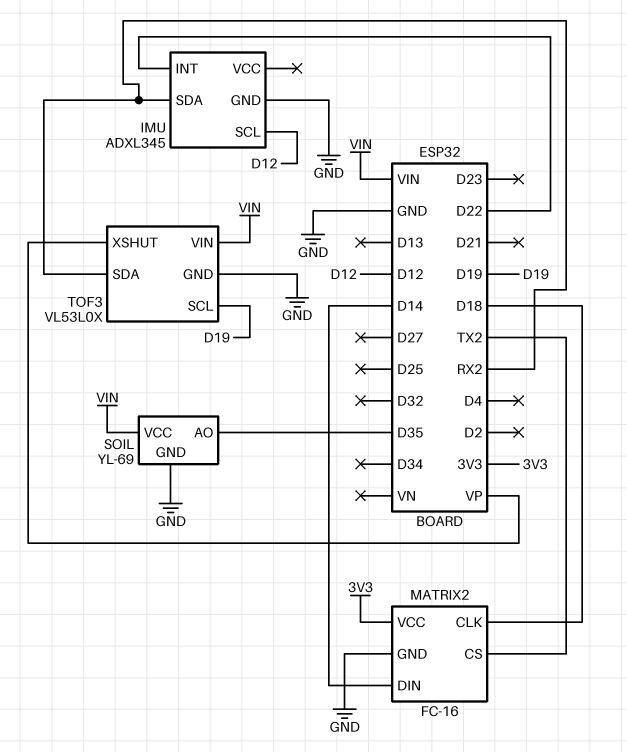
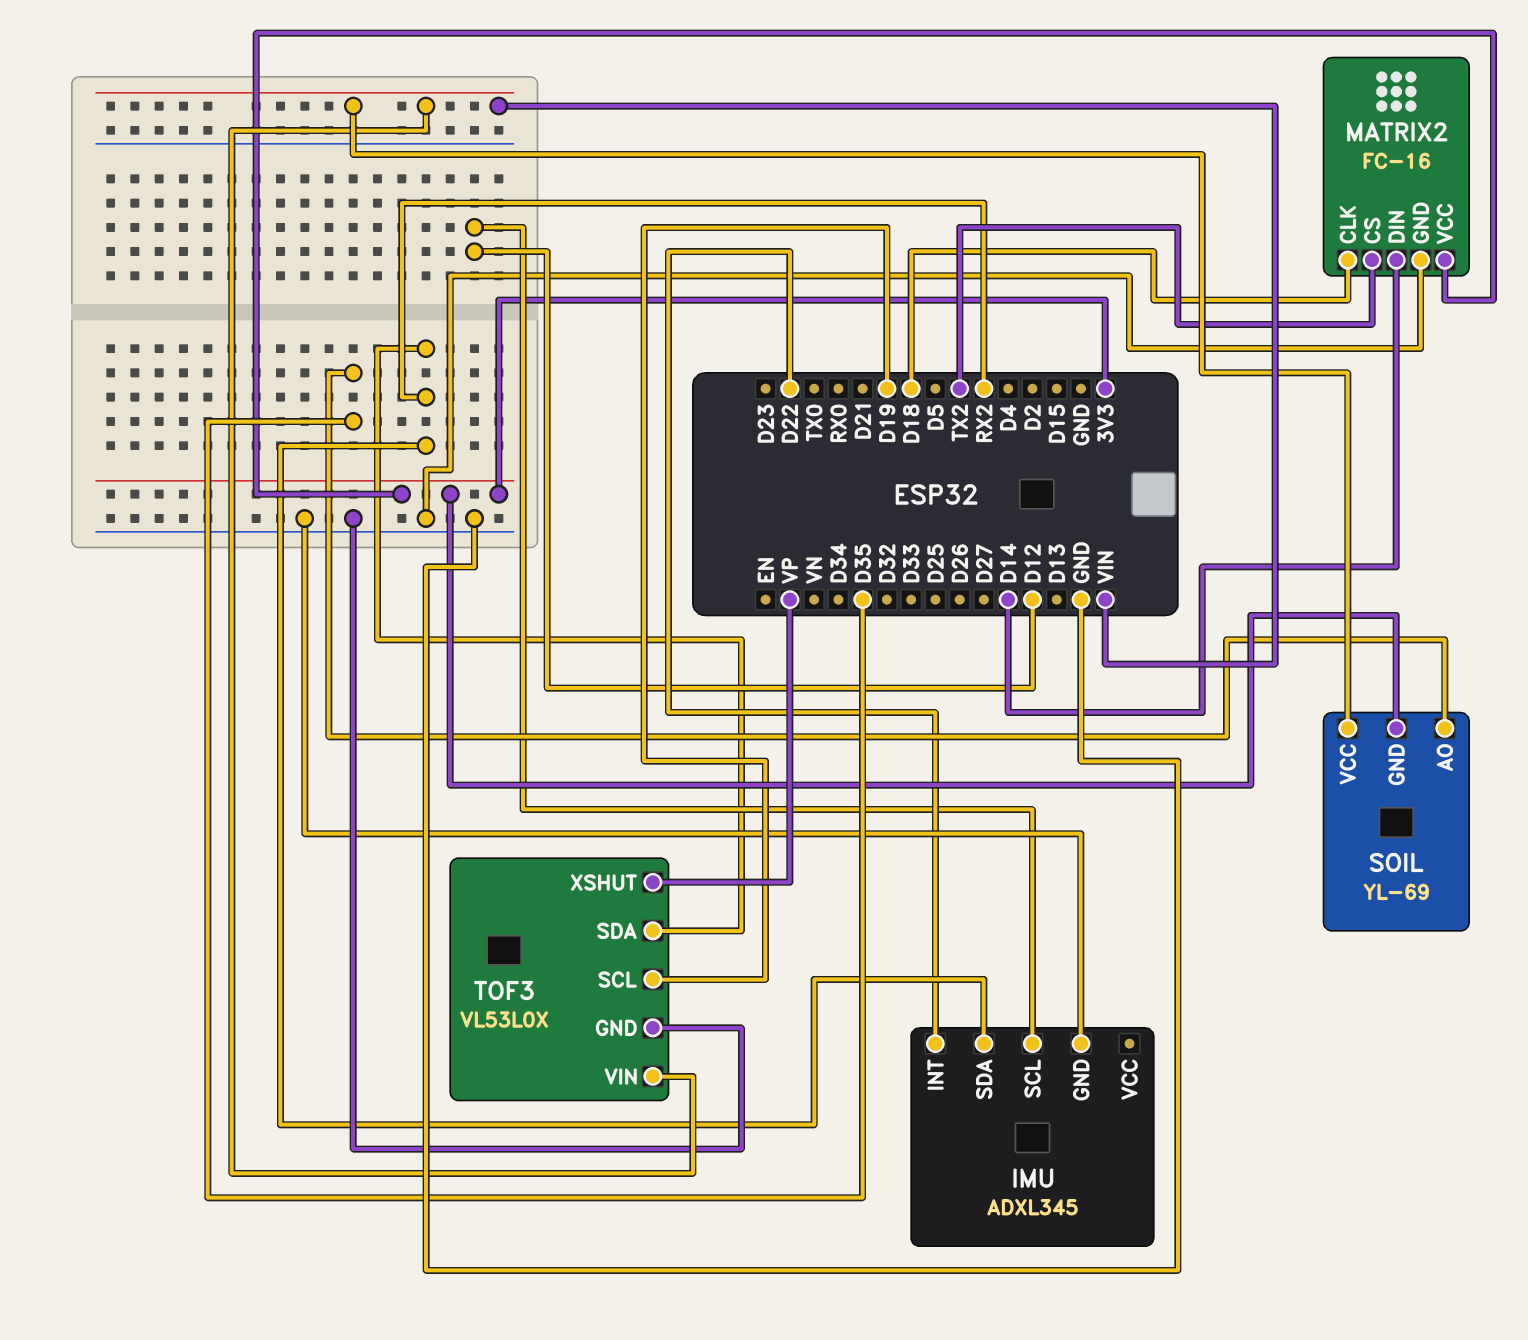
SOIL pin GND: GND -> 3V3

